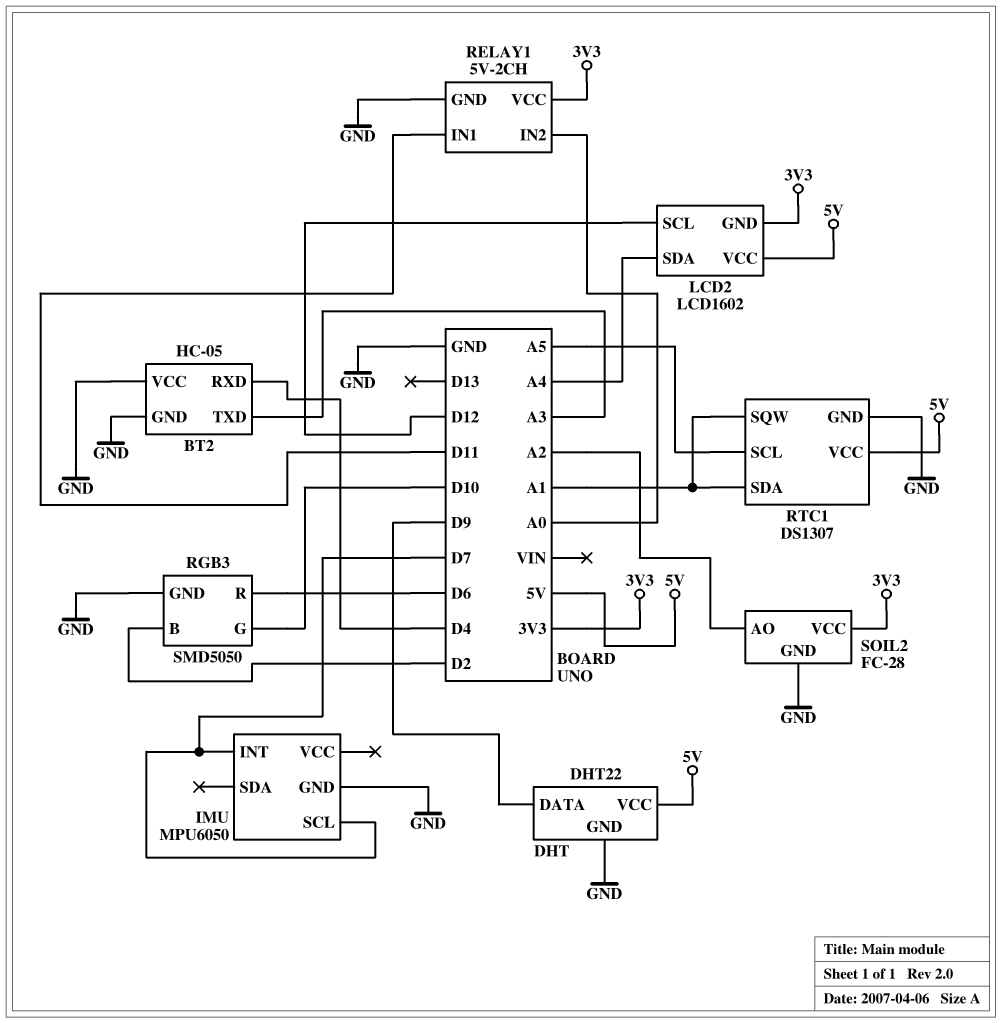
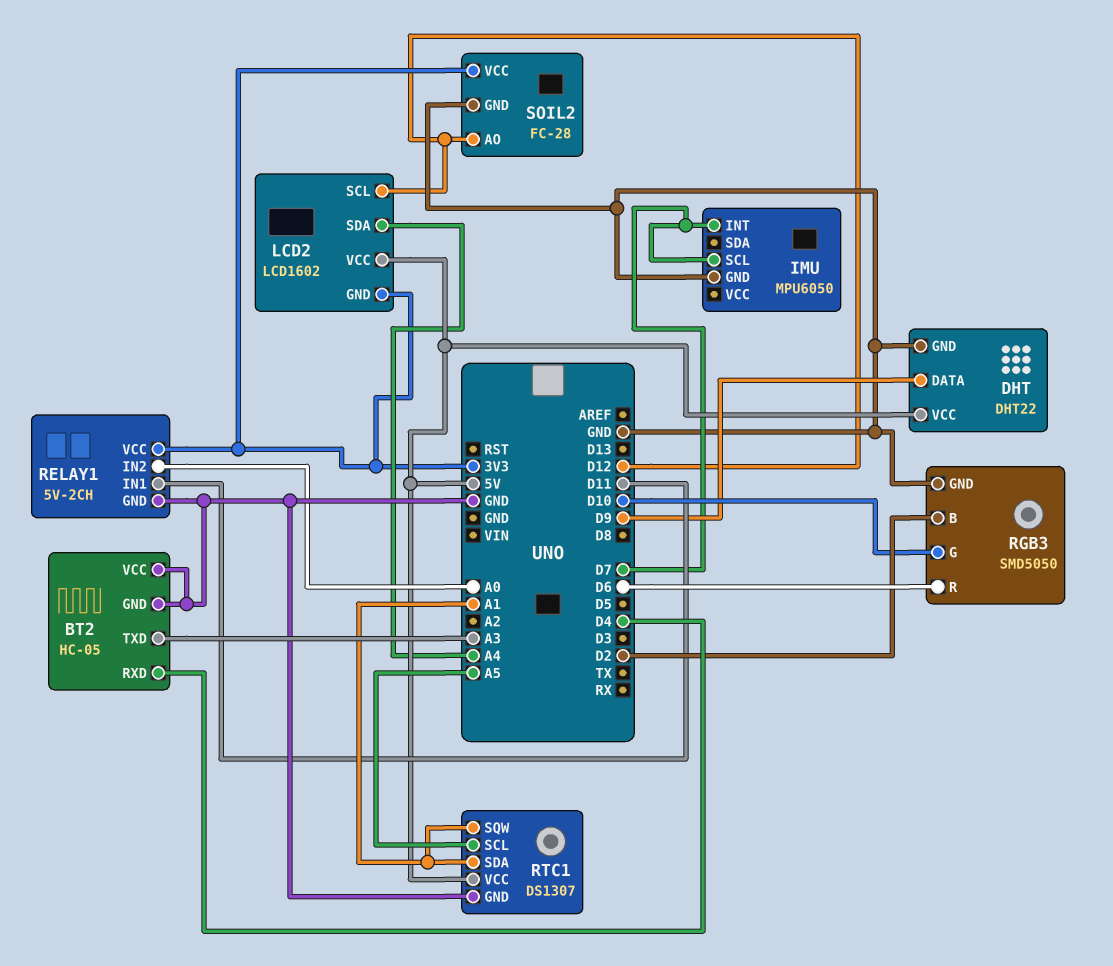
SOIL2 pin AO: A2 -> D12

